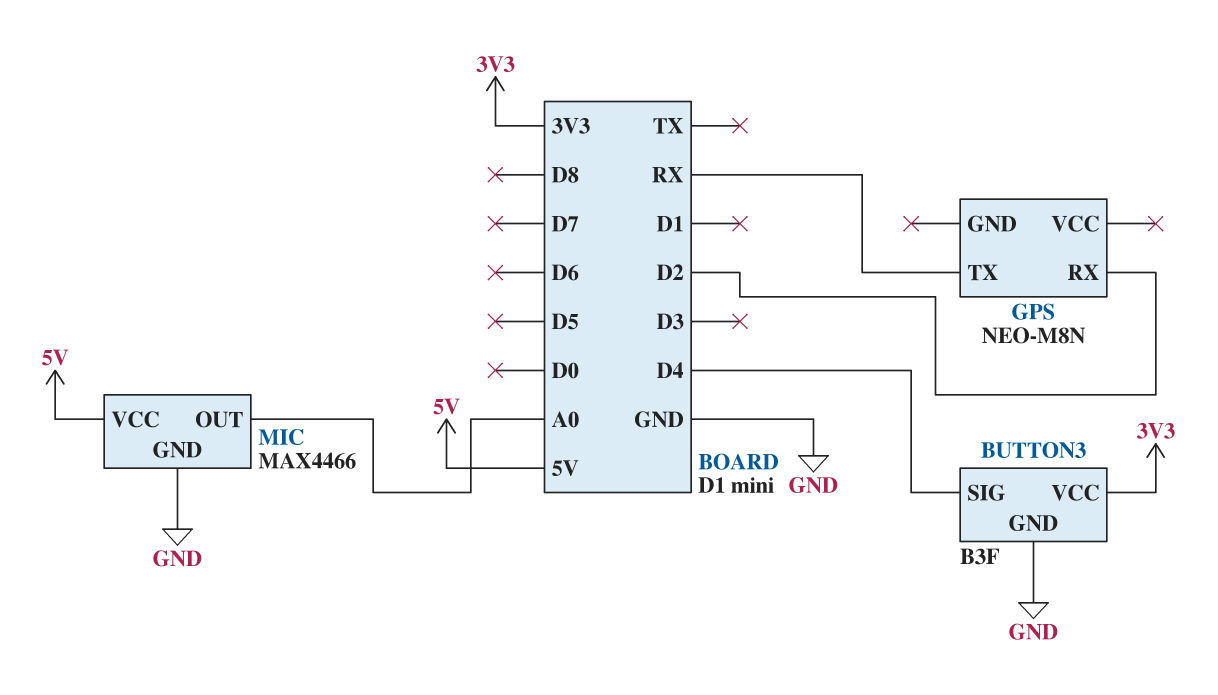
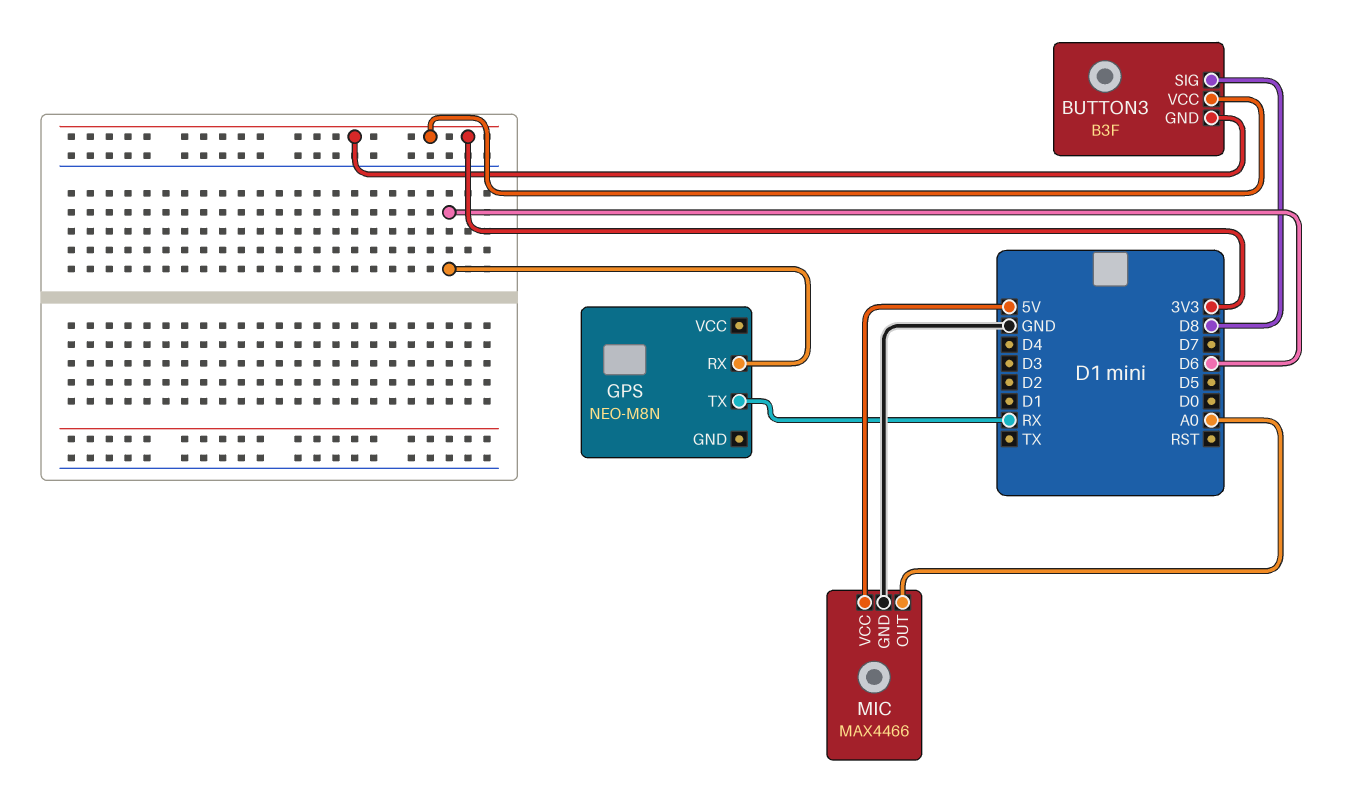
BUTTON3 pin GND: GND -> 3V3
BUTTON3 pin SIG: D4 -> D8
GPS pin RX: D2 -> D6

